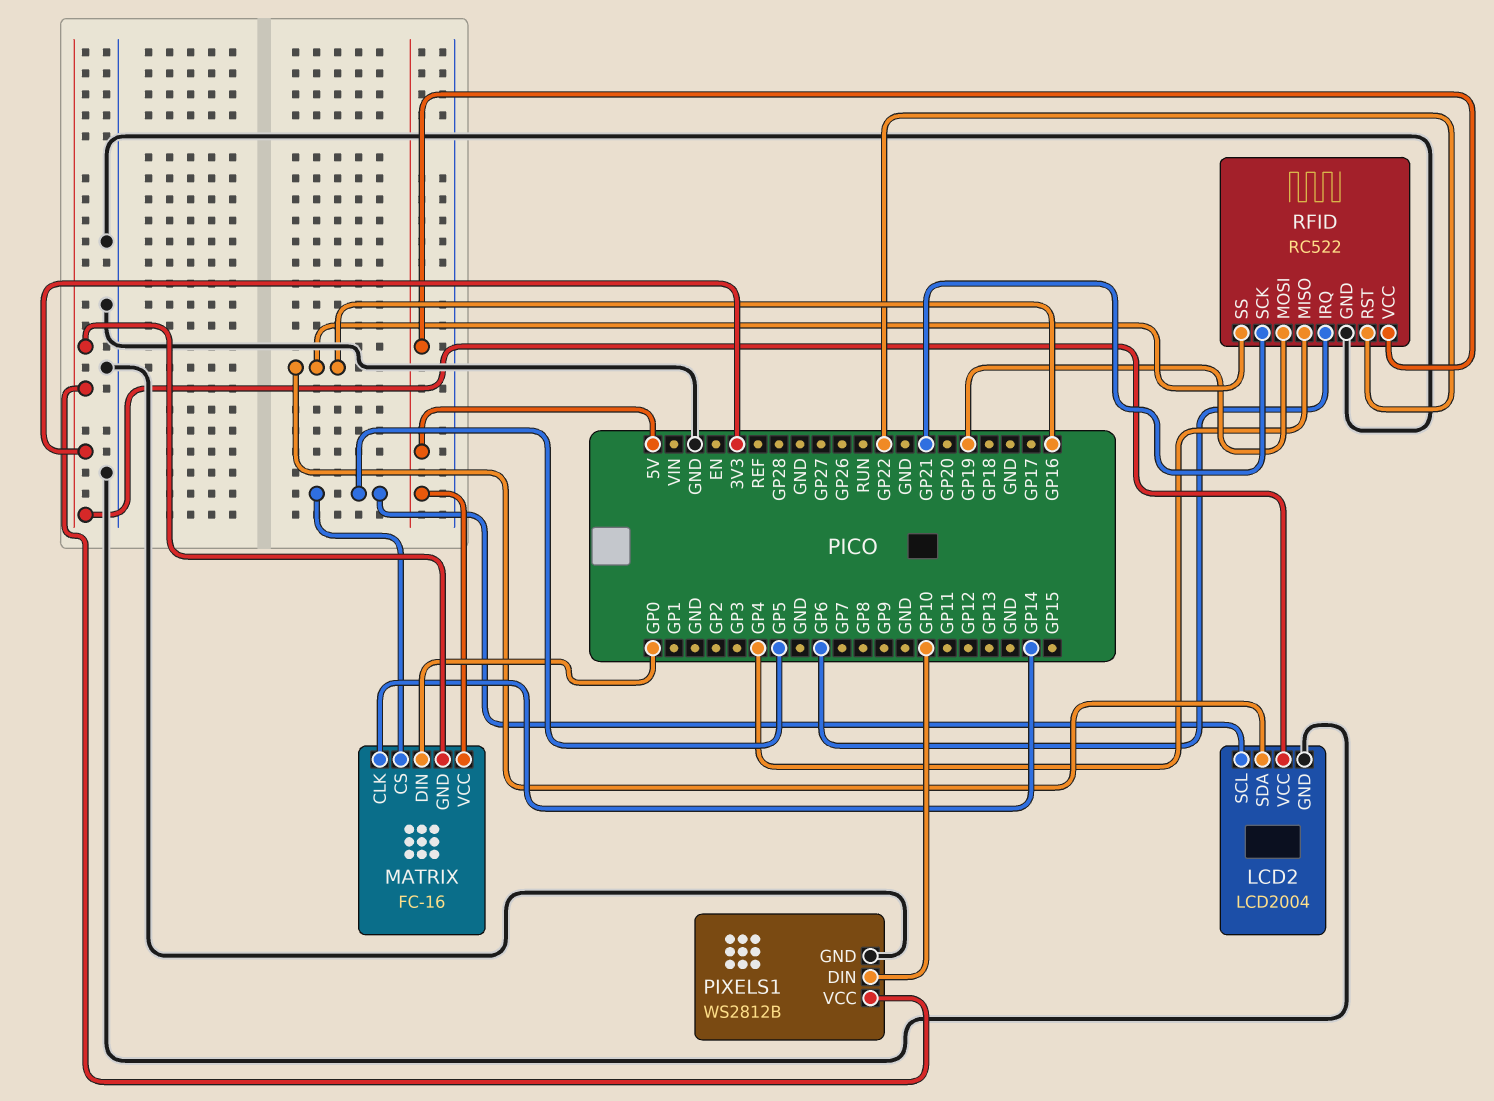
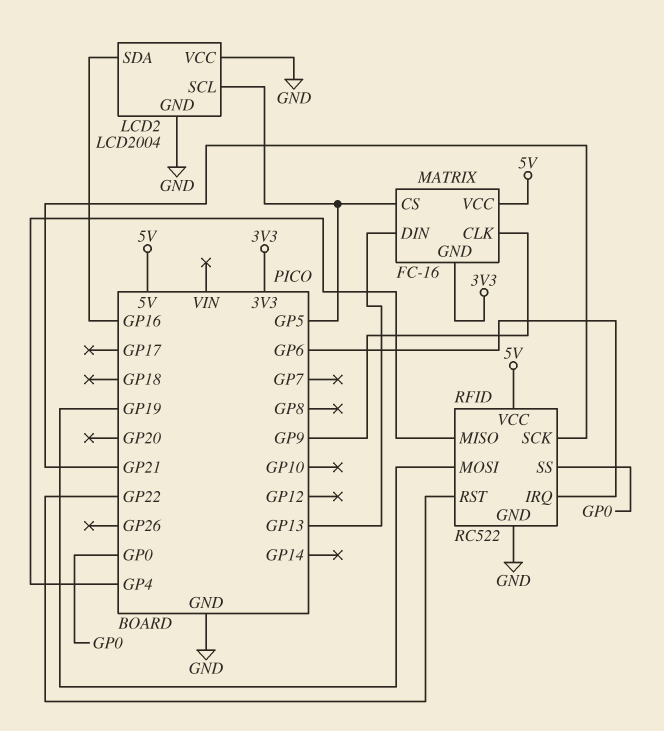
LCD2 pin VCC: 3V3 -> GND
MATRIX pin CLK: GP14 -> GP9
MATRIX pin DIN: GP0 -> GP13
PIXELS1: WS2812B -> none
PIXELS1 pin DIN: GP10 -> none
PIXELS1 pin GND: GND -> none
PIXELS1 pin VCC: 3V3 -> none
RFID pin SS: GP16 -> GP0

